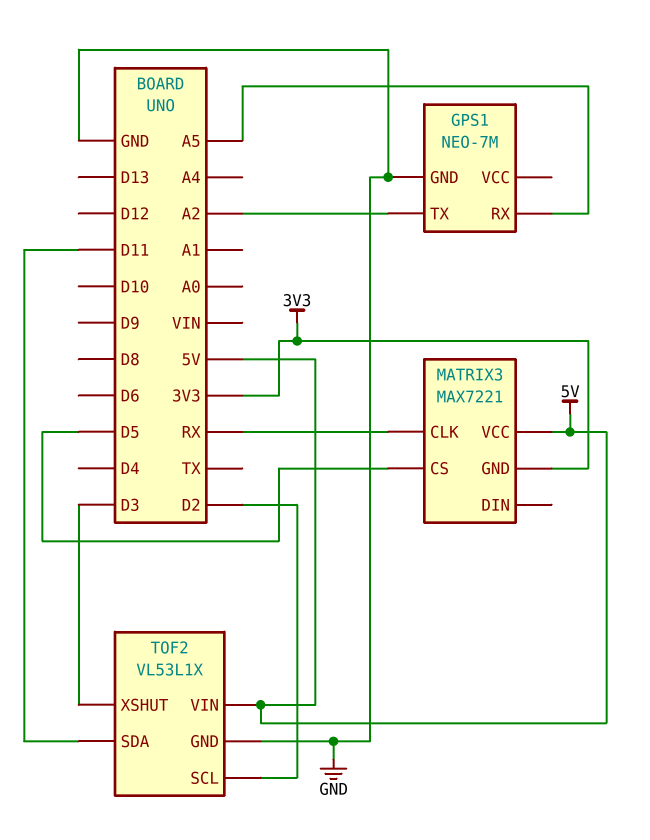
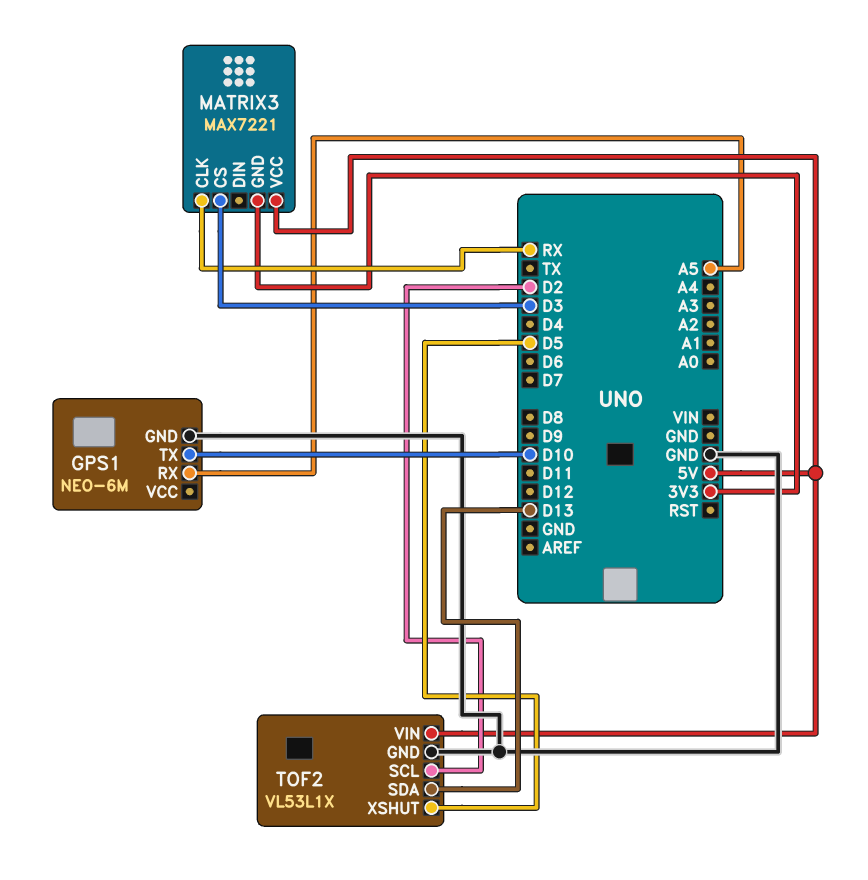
GPS1: NEO-7M -> NEO-6M
GPS1 pin TX: A2 -> D10
MATRIX3 pin CS: D5 -> D3
TOF2 pin SDA: D11 -> D13
TOF2 pin XSHUT: D3 -> D5

